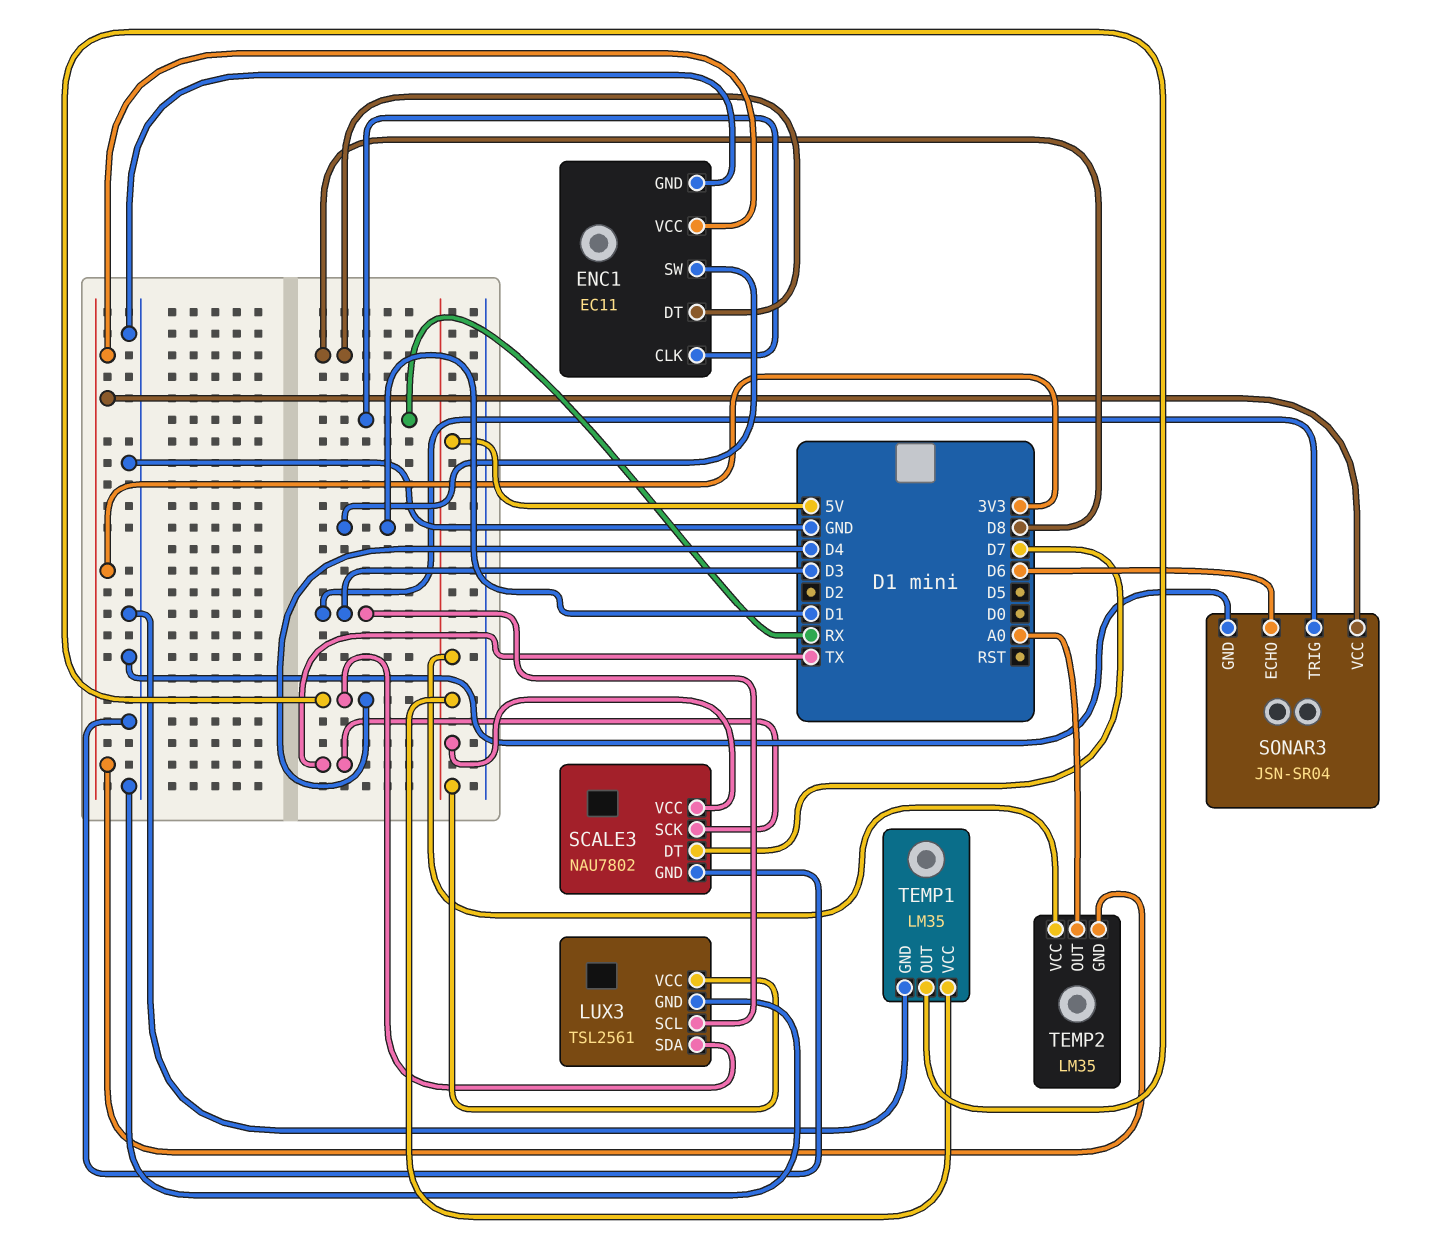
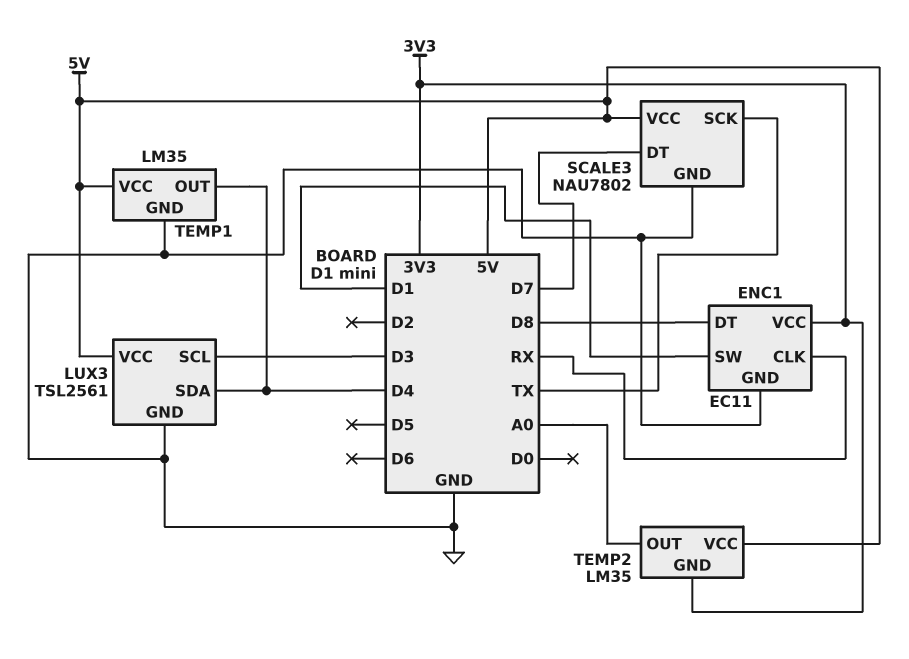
SONAR3: JSN-SR04 -> none
SONAR3 pin ECHO: D6 -> none
SONAR3 pin GND: GND -> none
SONAR3 pin TRIG: D3 -> none
SONAR3 pin VCC: 3V3 -> none

